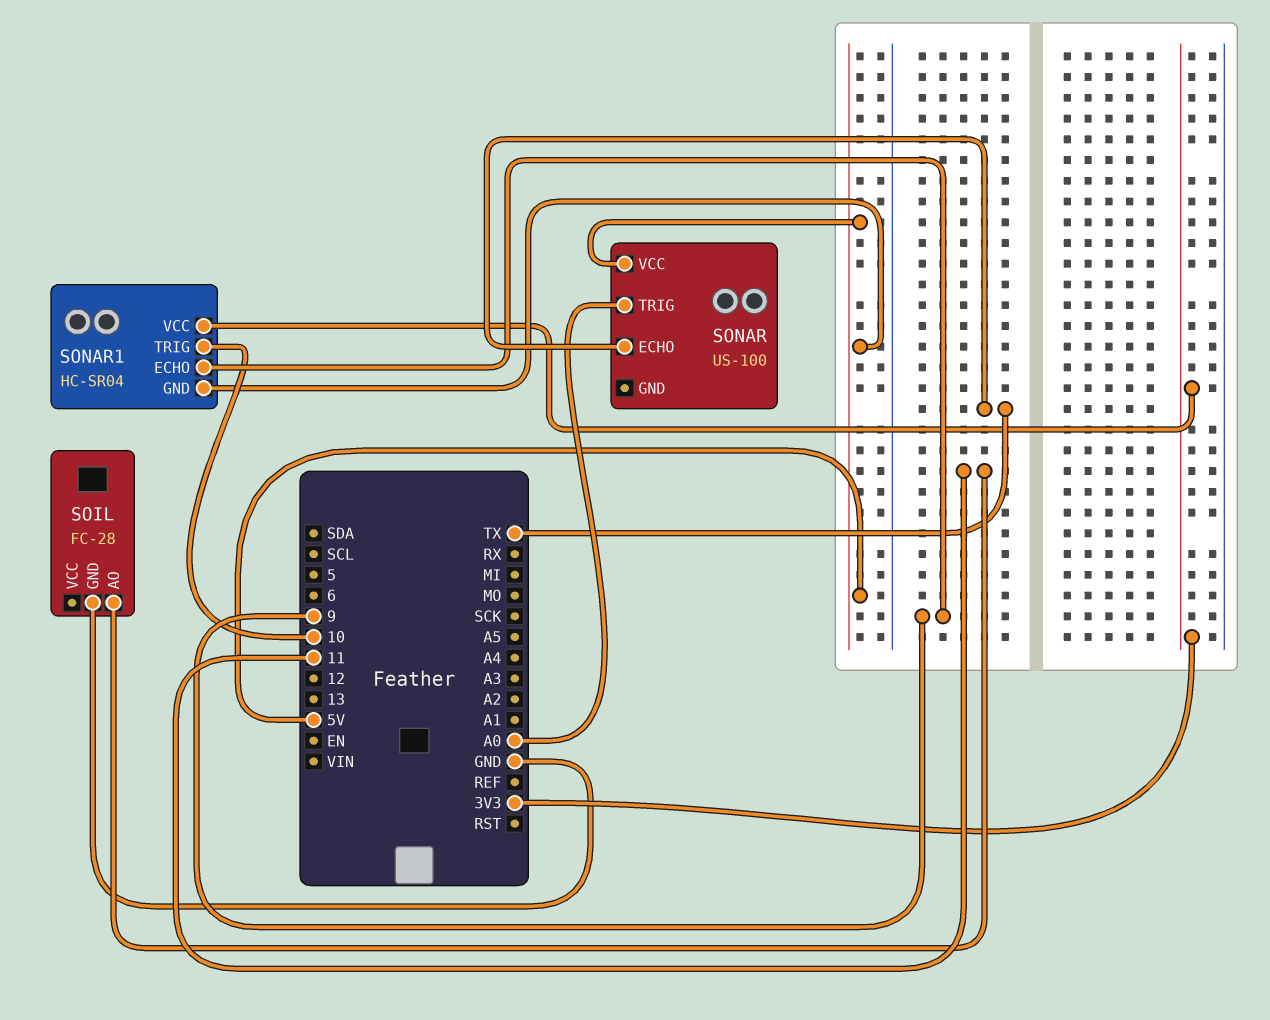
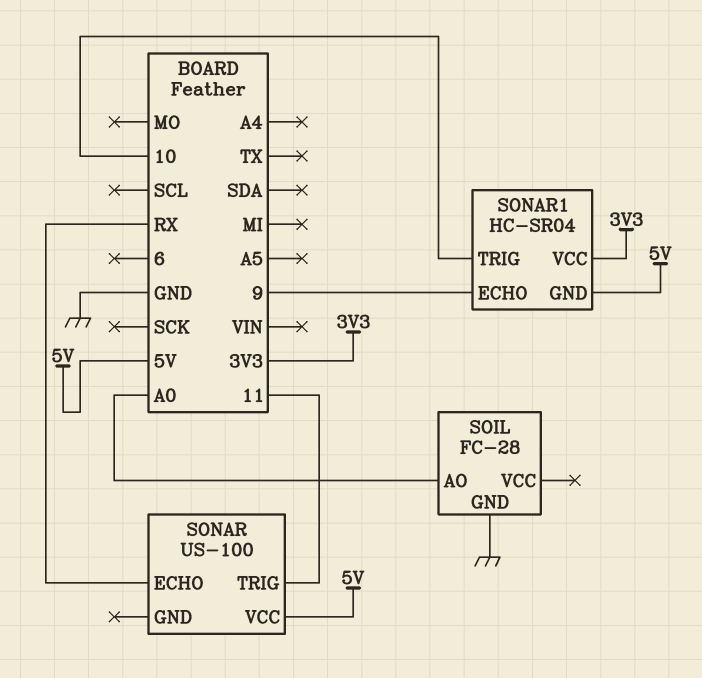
SOIL pin AO: 11 -> A0
SONAR pin ECHO: TX -> RX
SONAR pin TRIG: A0 -> 11

